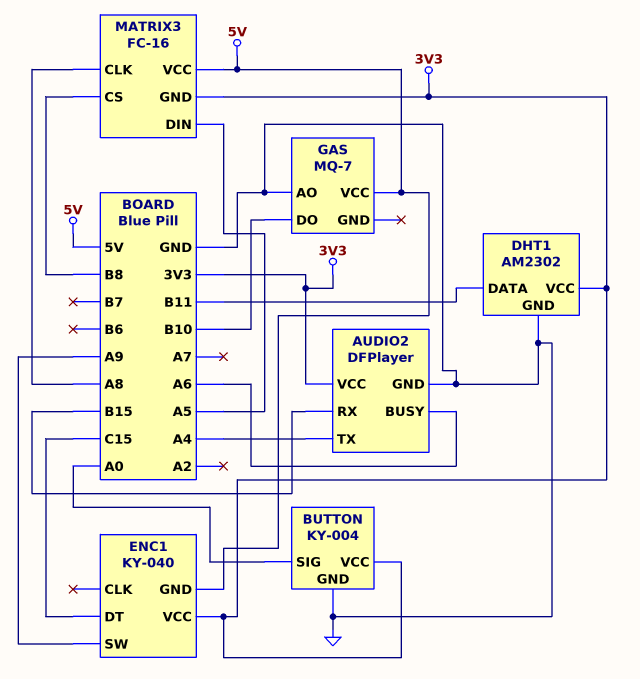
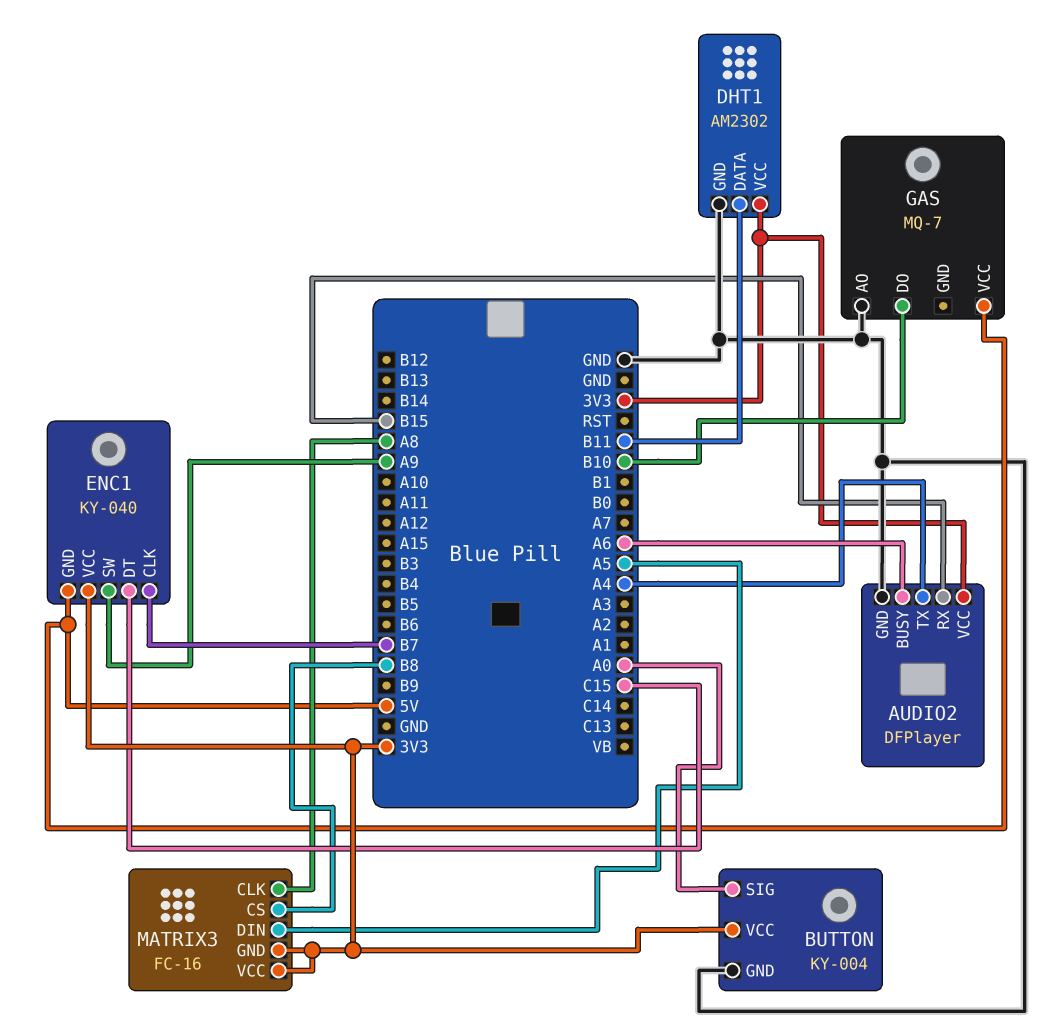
ENC1 pin CLK: none -> B7
MATRIX3 pin VCC: 5V -> 3V3

